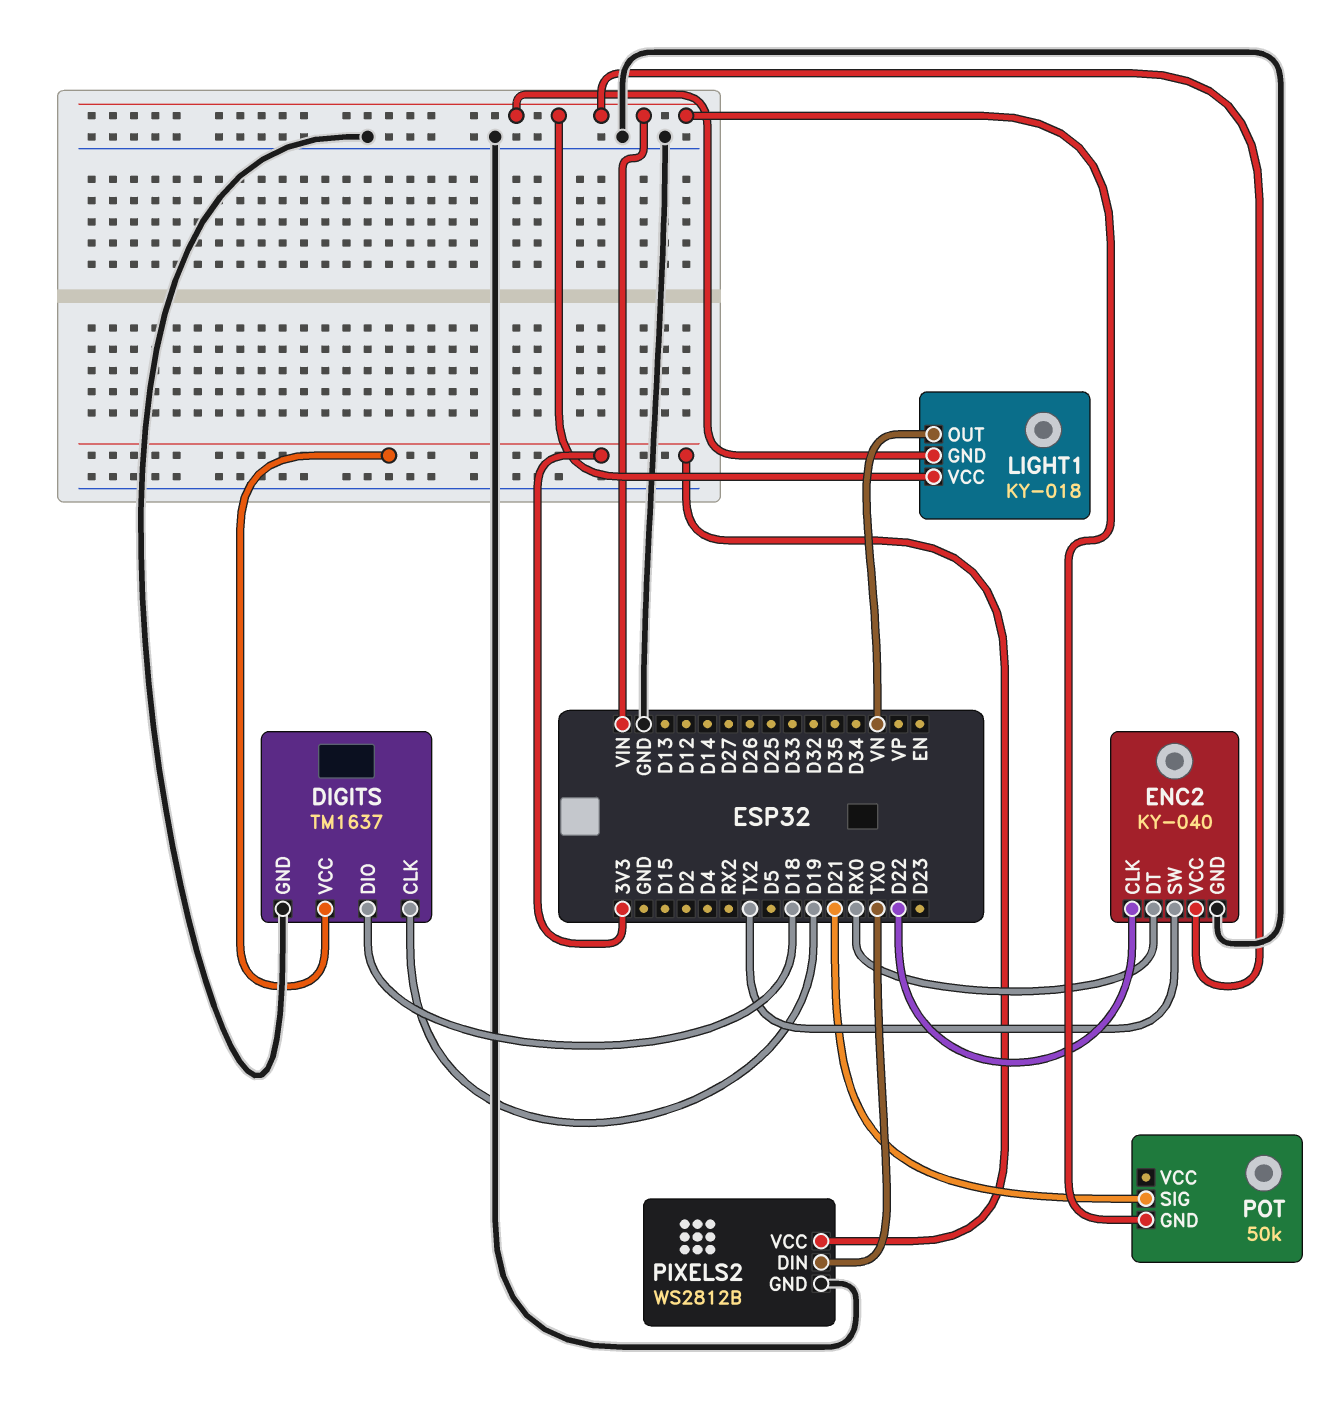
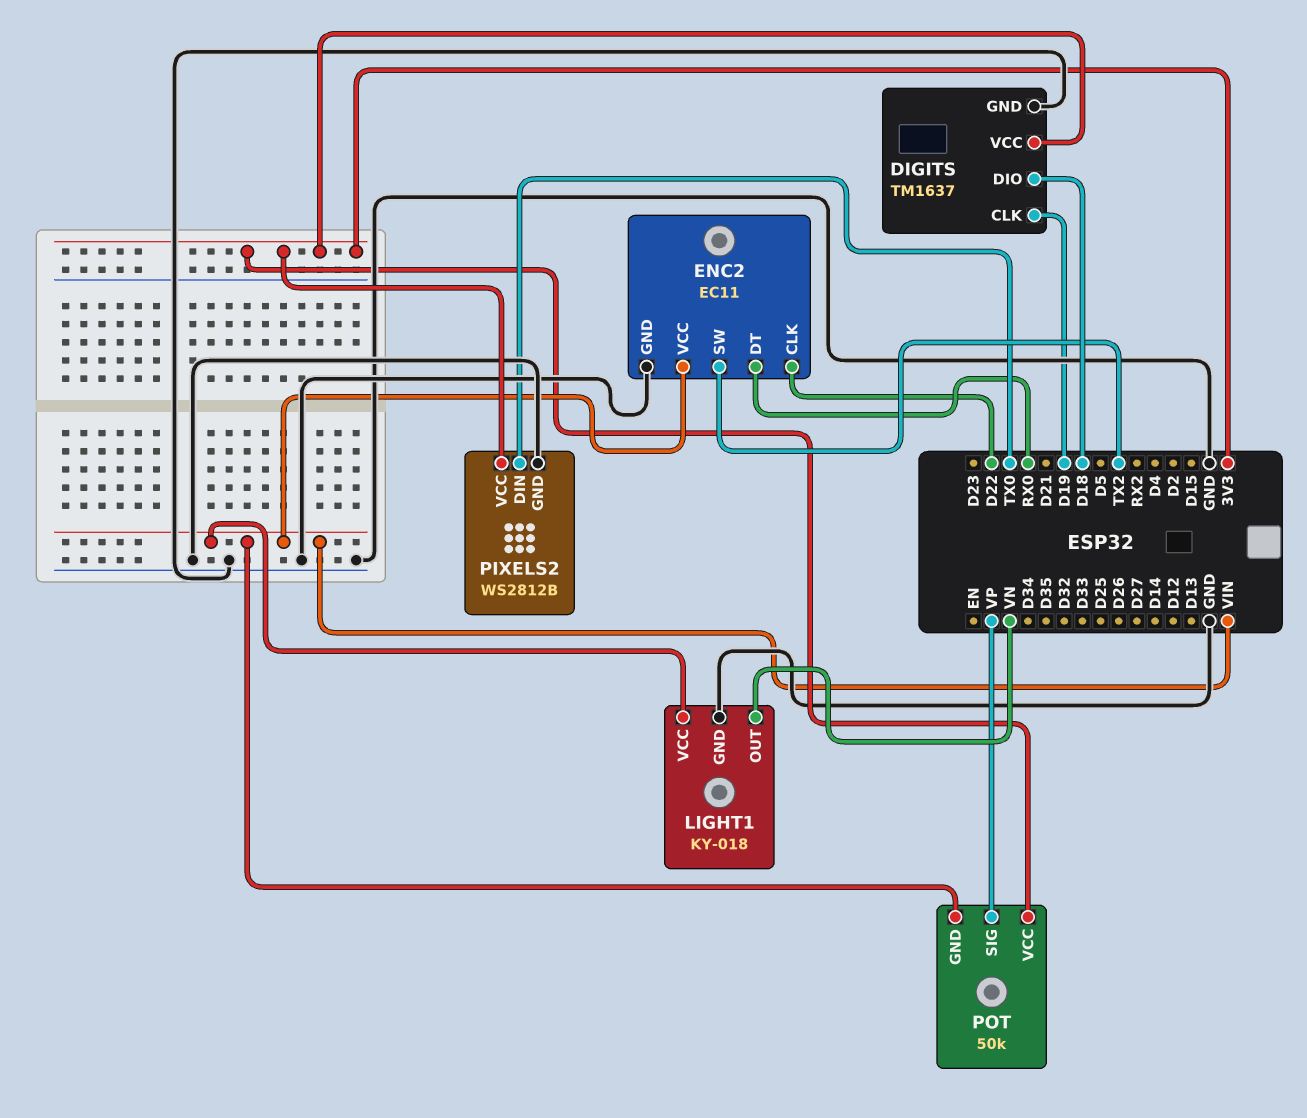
ENC2: KY-040 -> EC11
LIGHT1 pin GND: VIN -> GND
POT pin SIG: D21 -> VP
POT pin VCC: none -> 3V3

